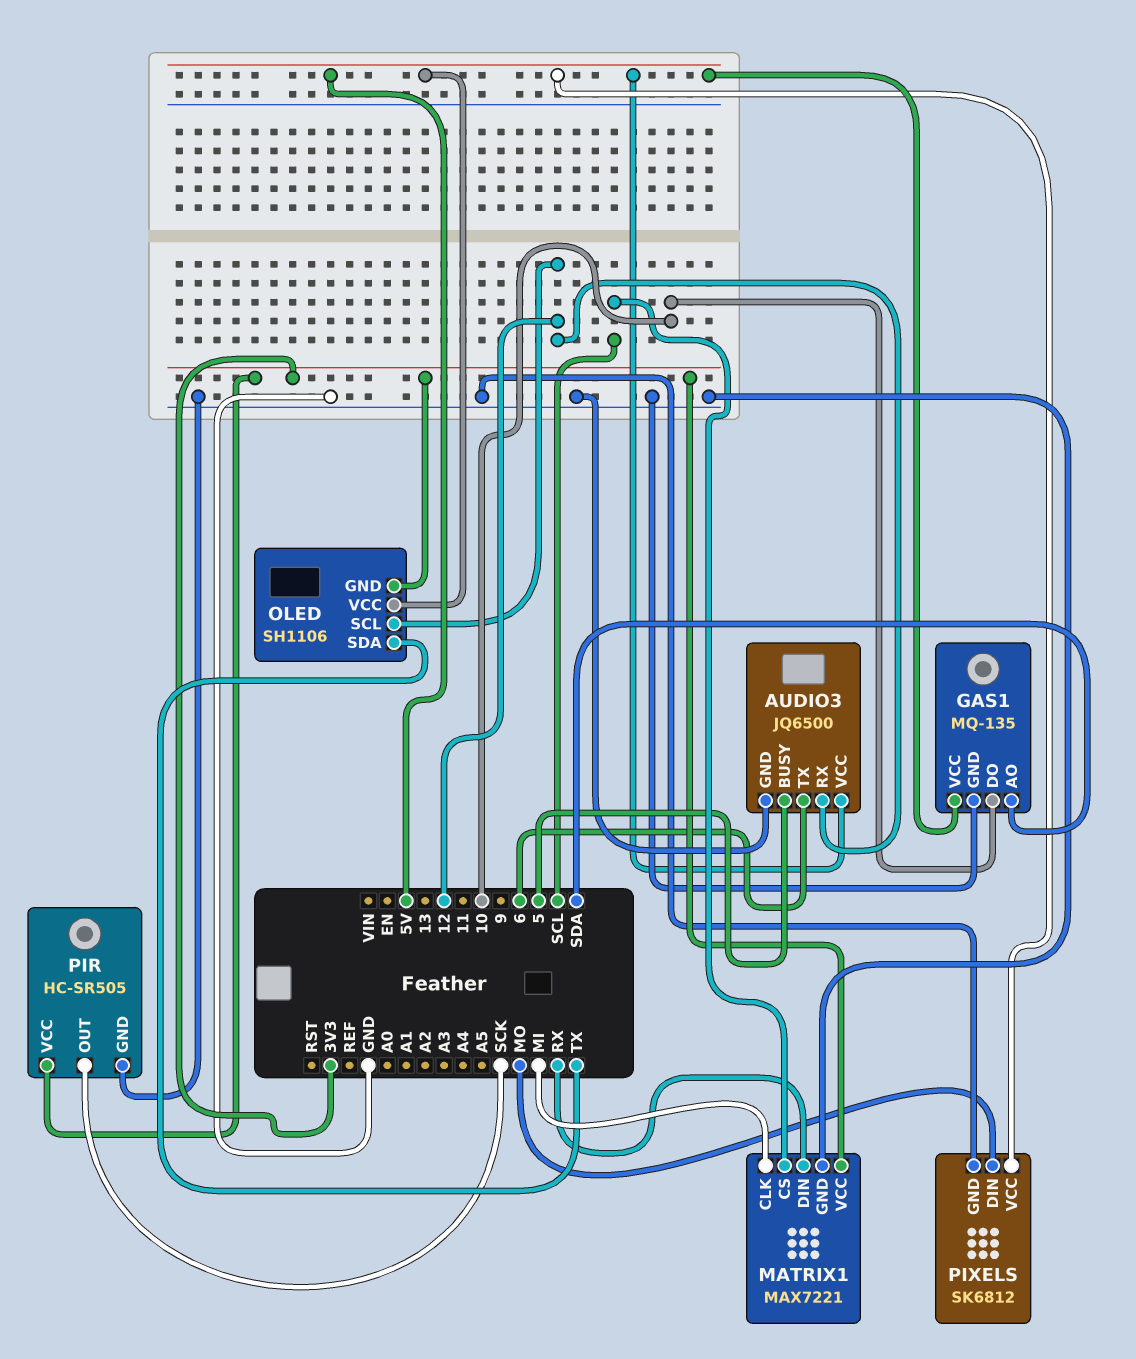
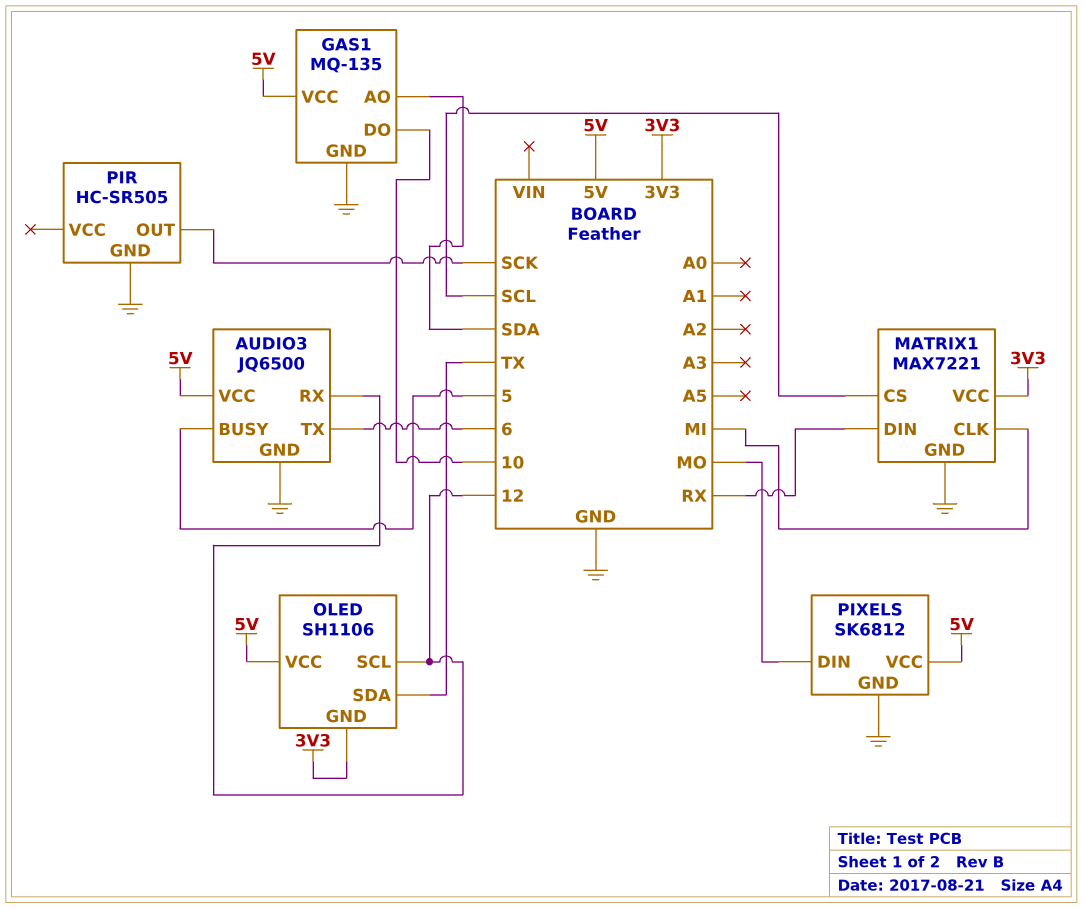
PIR pin VCC: 3V3 -> none

